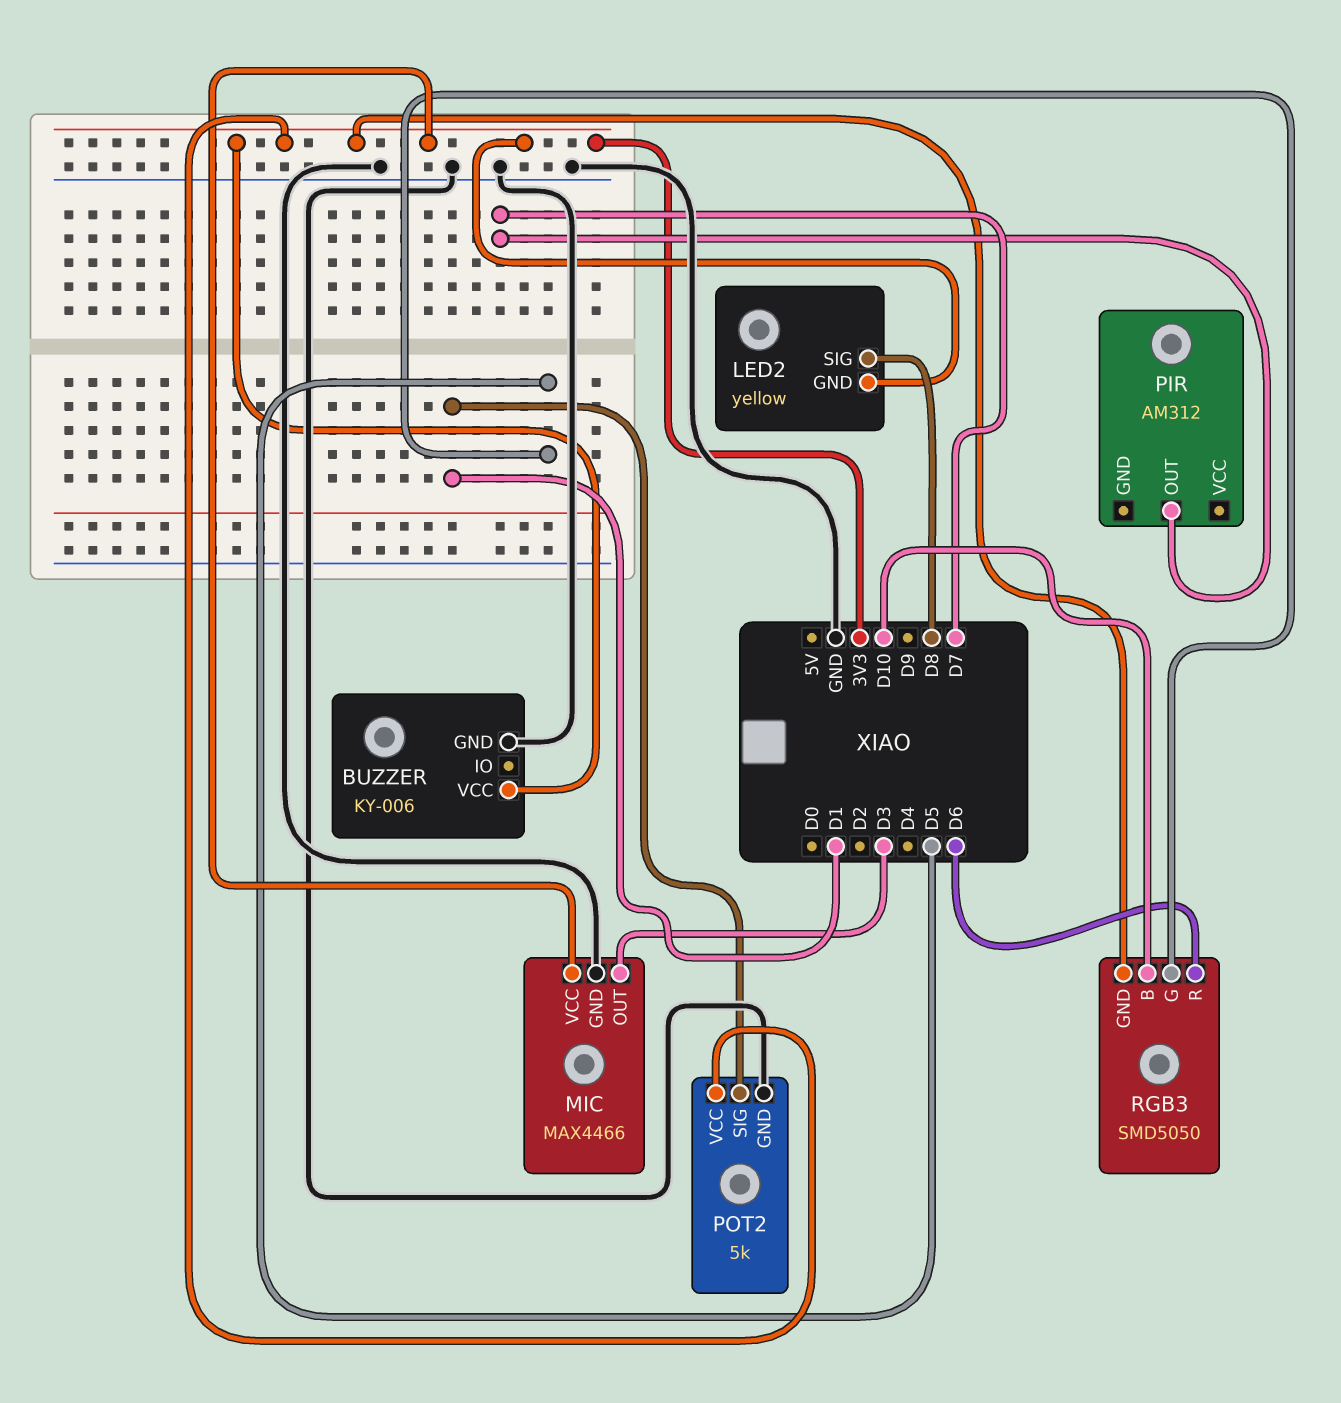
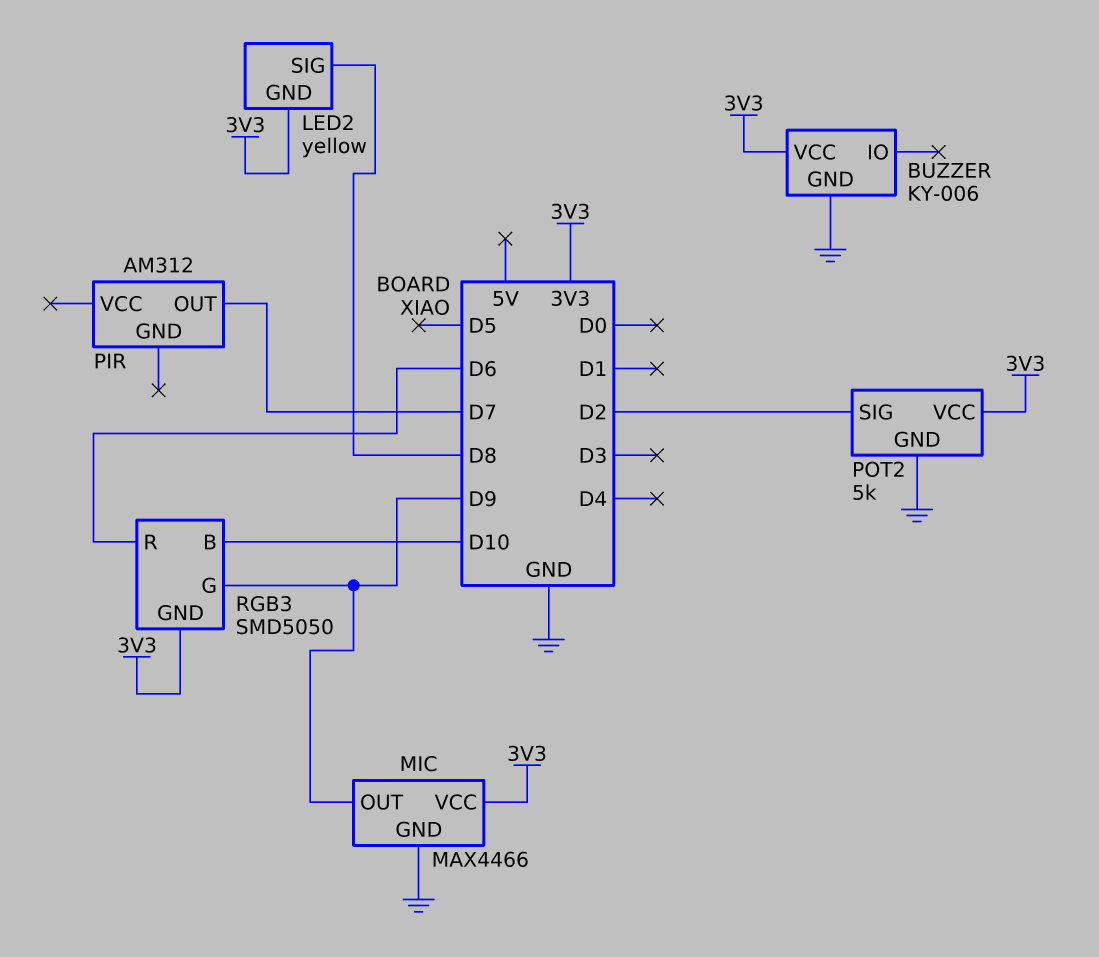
MIC pin OUT: D3 -> D9
POT2 pin SIG: D1 -> D2
RGB3 pin G: D5 -> D9

